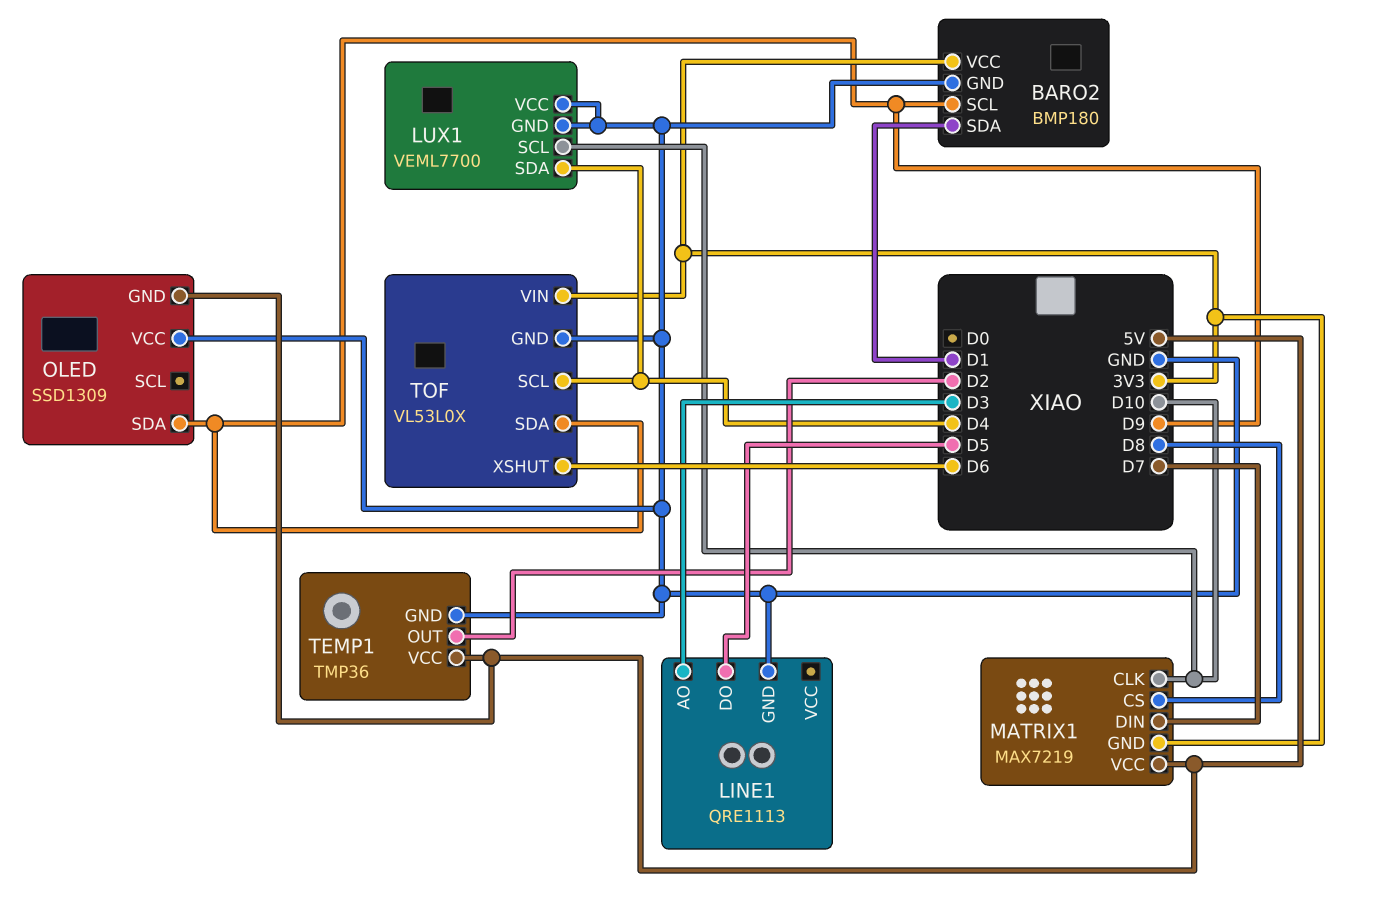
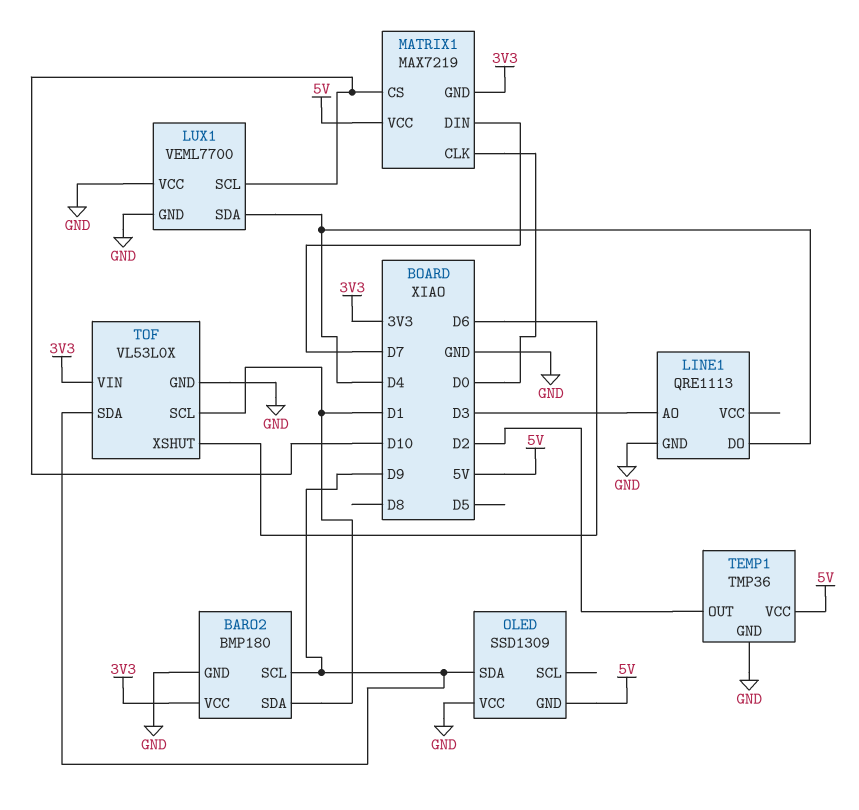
LINE1 pin DO: D5 -> D4
MATRIX1 pin CLK: D10 -> D0
MATRIX1 pin CS: D8 -> D10
TOF pin SCL: D4 -> D1

